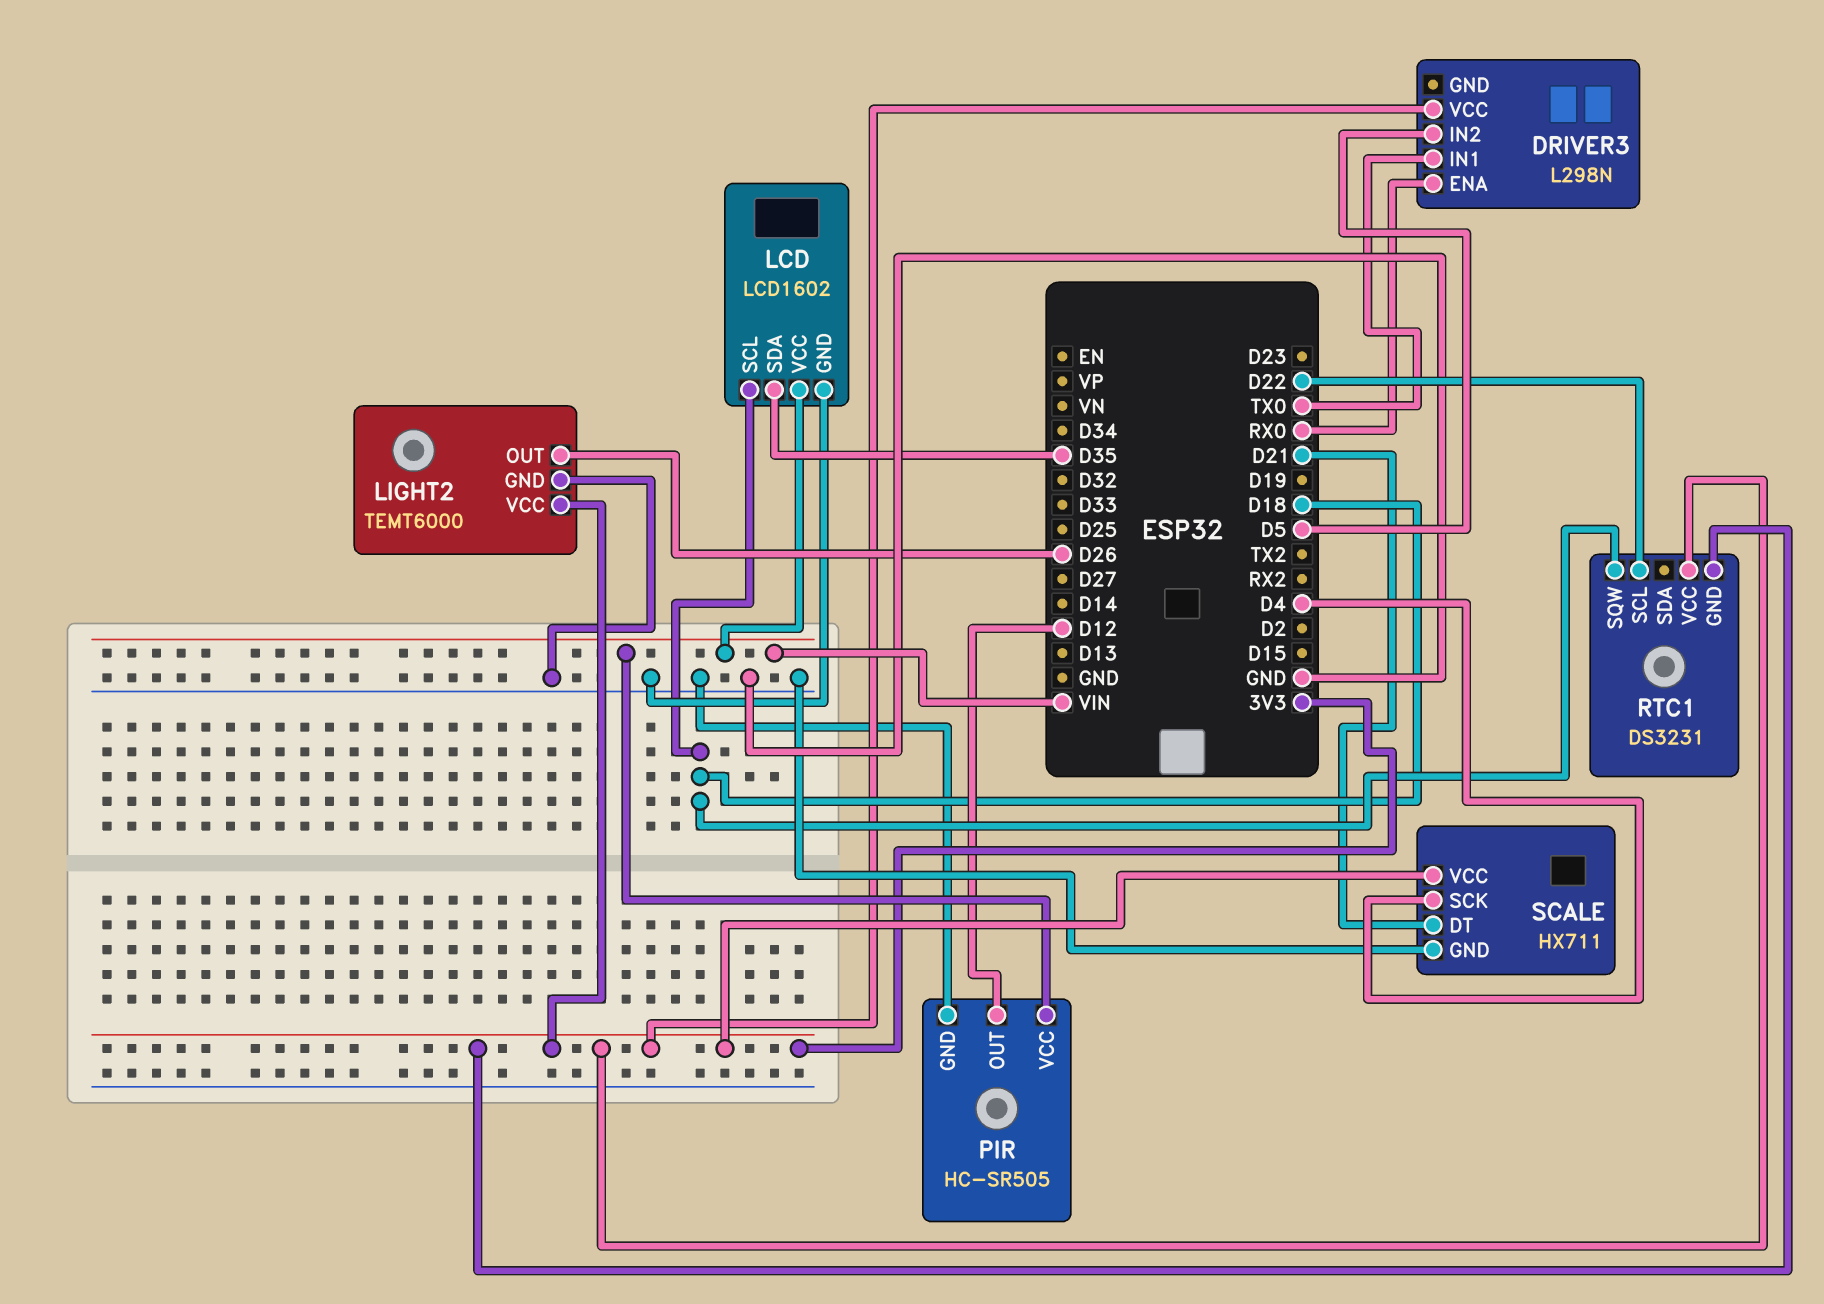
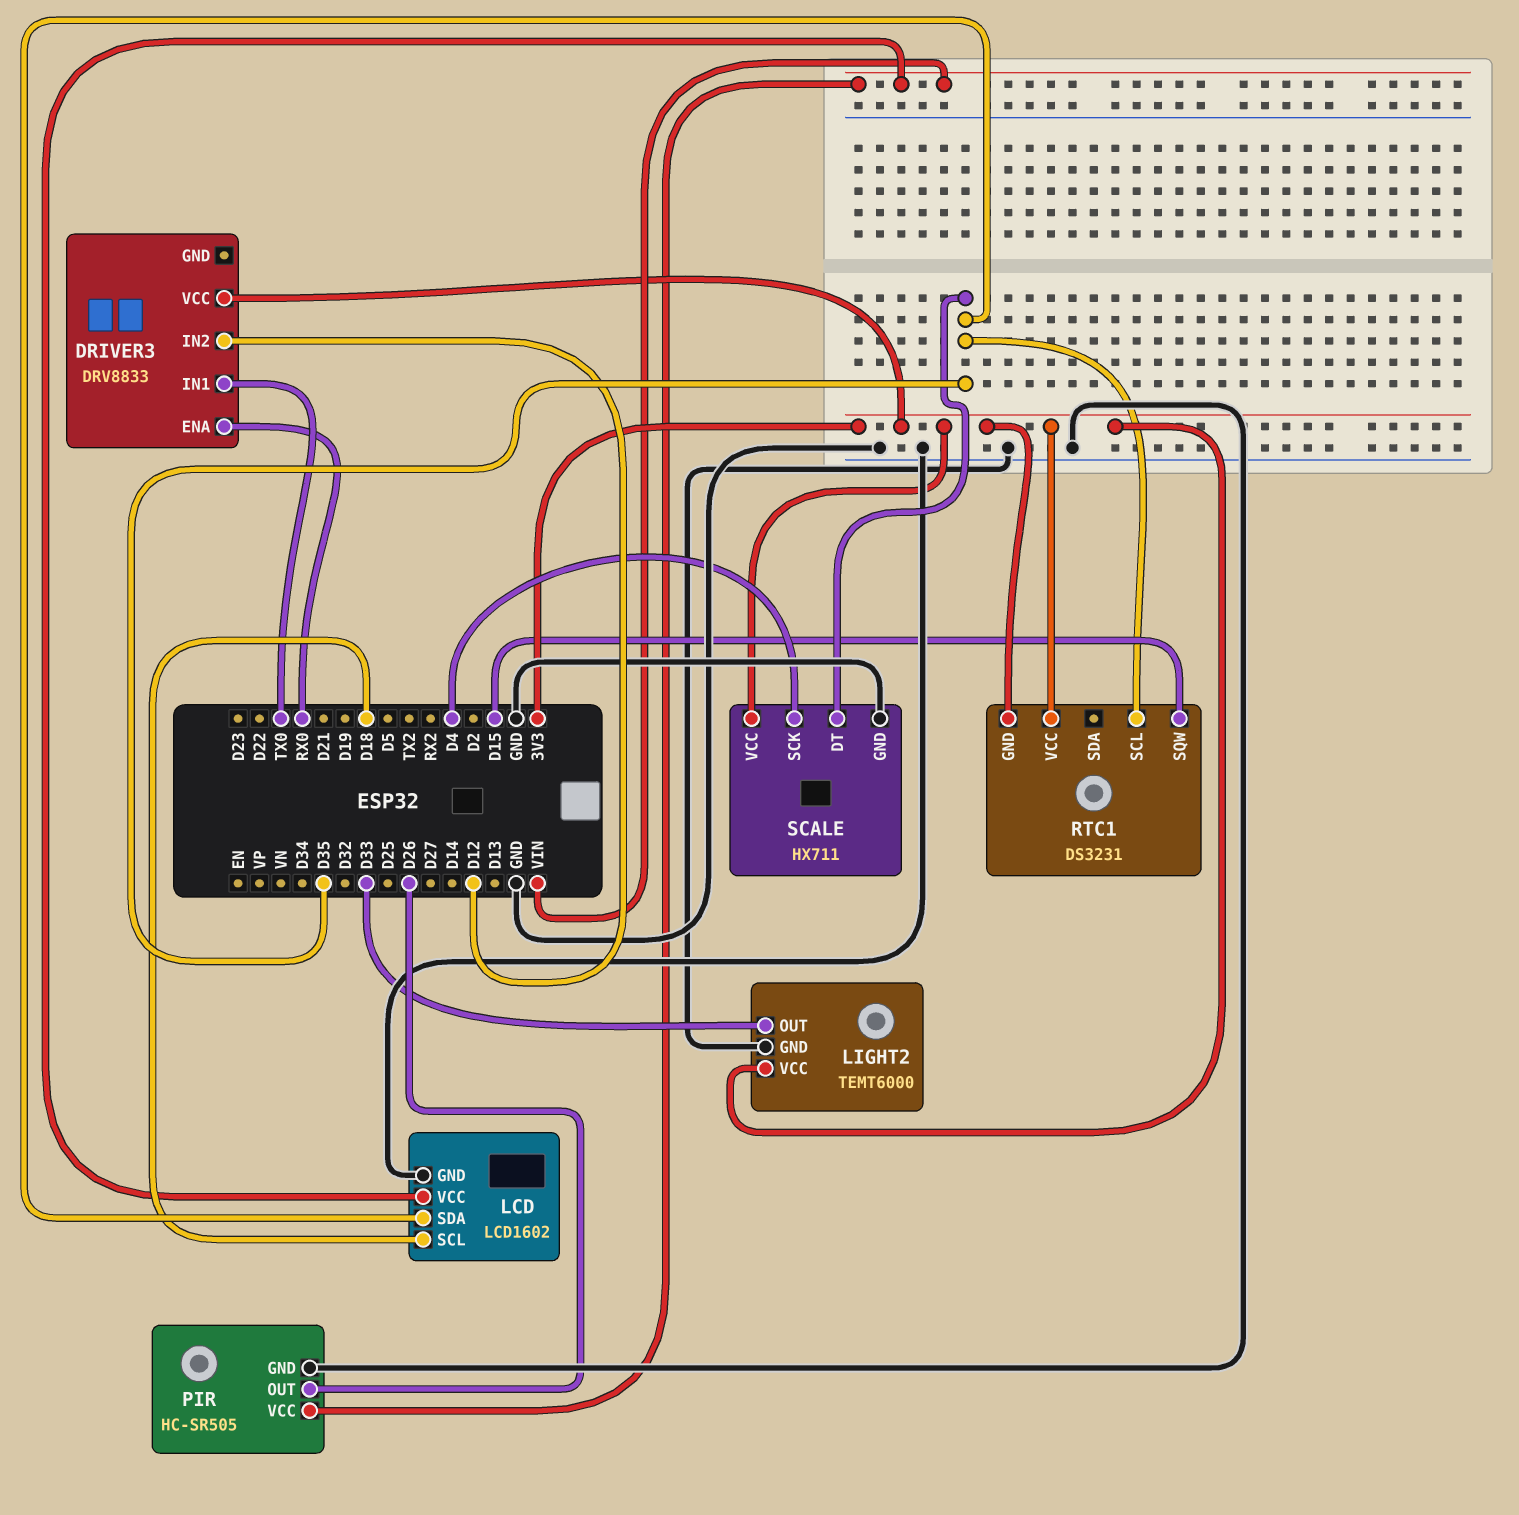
DRIVER3: L298N -> DRV8833
DRIVER3 pin IN2: D5 -> D12
LIGHT2 pin OUT: D26 -> D33
PIR pin OUT: D12 -> D26
RTC1 pin SCL: D22 -> D35
RTC1 pin SQW: D18 -> D15
SCALE pin DT: D21 -> D35

